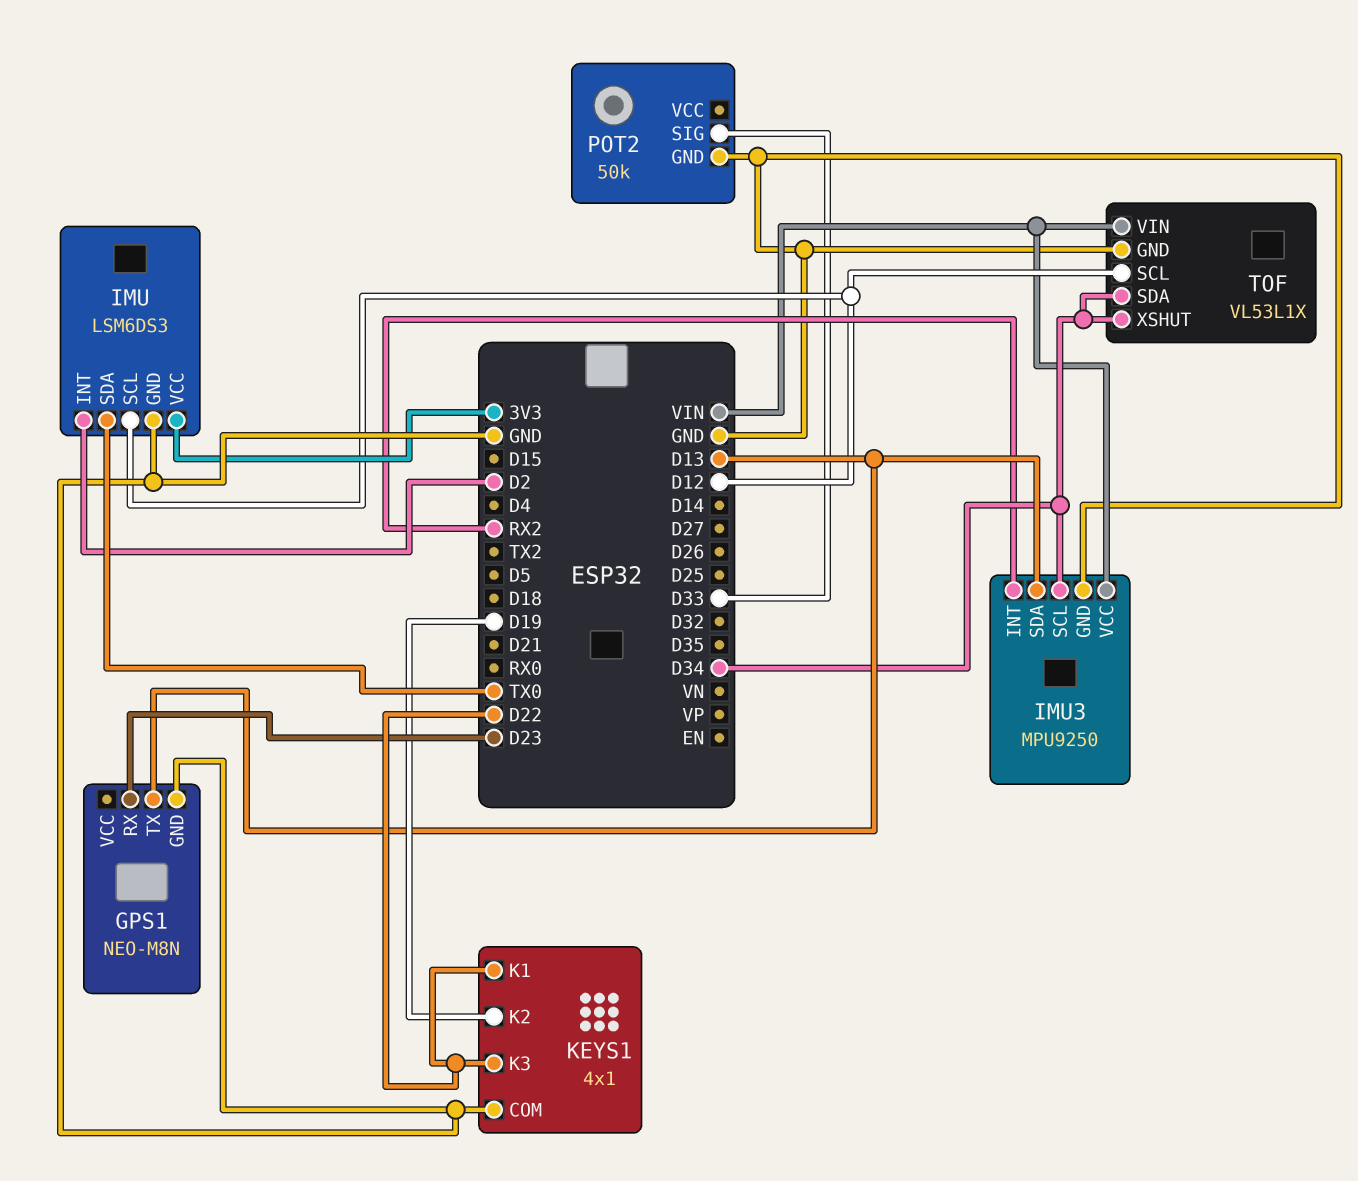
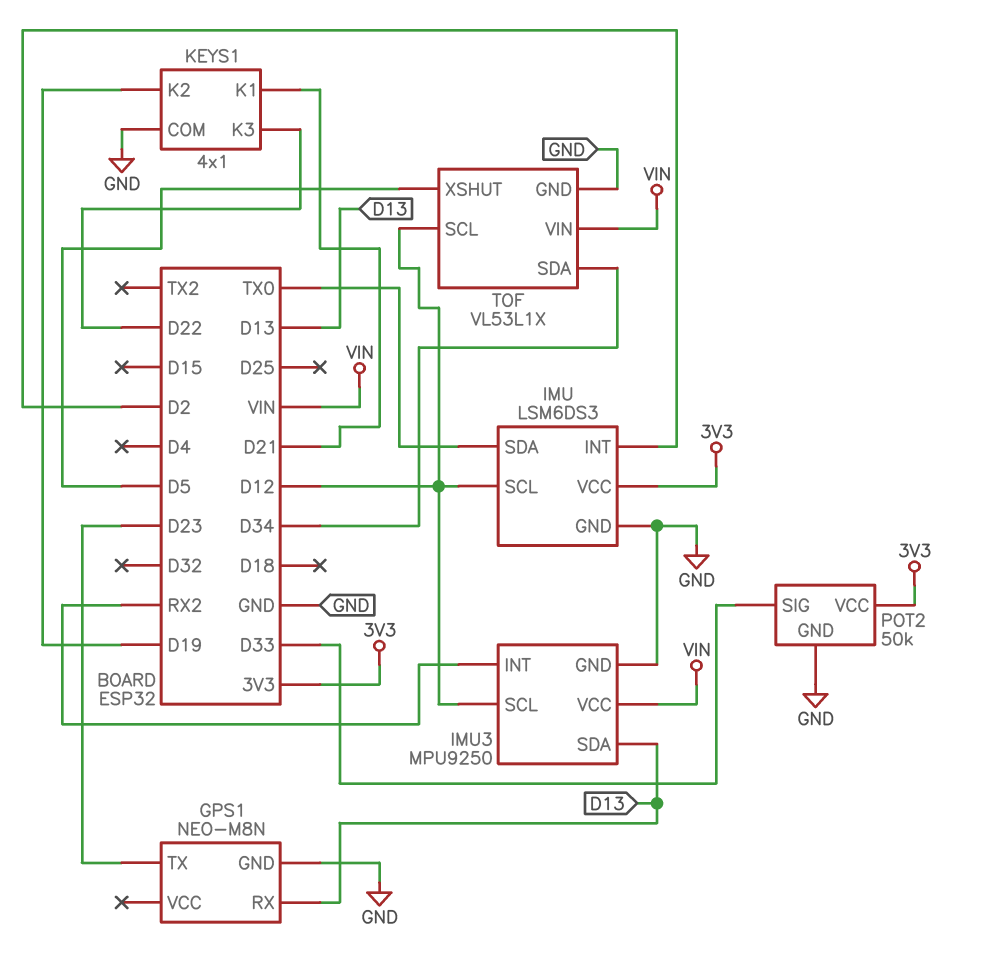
GPS1 pin RX: D23 -> D13
GPS1 pin TX: D13 -> D23
IMU3 pin SCL: D34 -> D12
KEYS1 pin K1: D22 -> D21
POT2 pin VCC: none -> 3V3
TOF pin XSHUT: D34 -> D5

